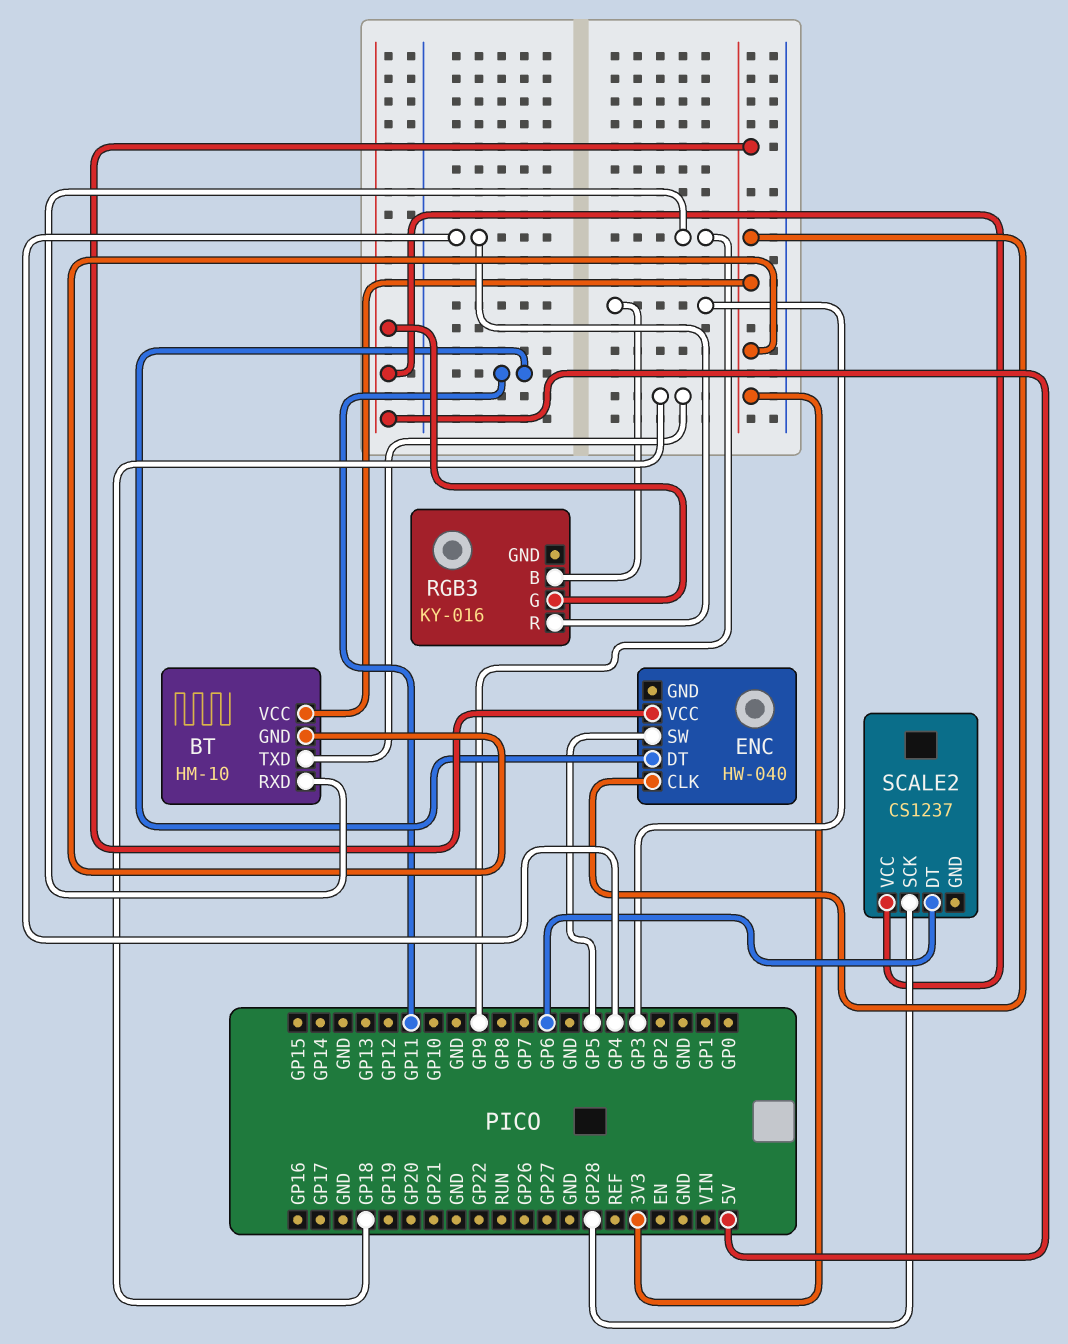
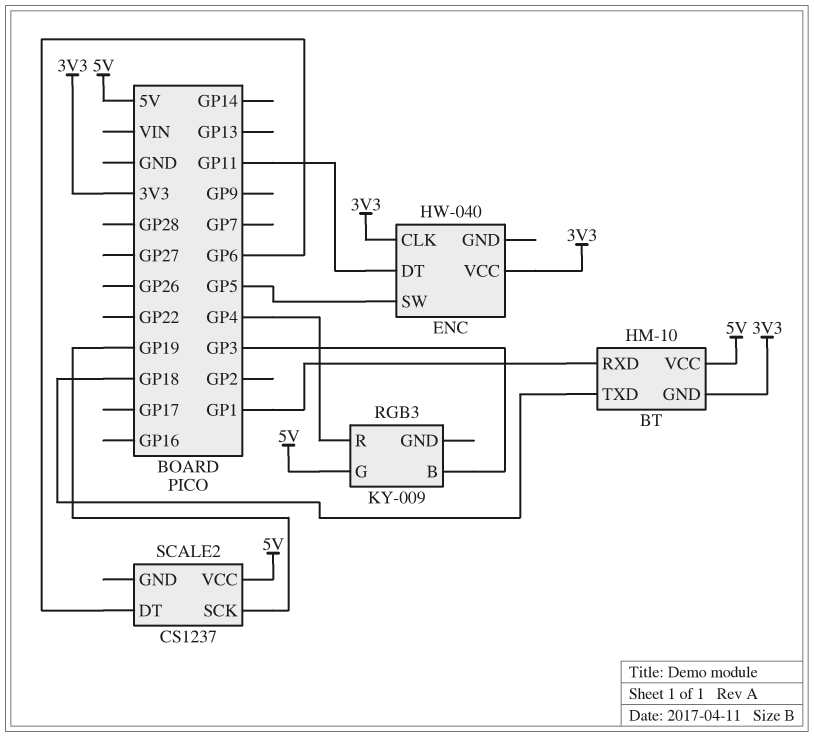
BT pin RXD: GP9 -> GP1
BT pin VCC: 3V3 -> 5V
RGB3: KY-016 -> KY-009
SCALE2 pin SCK: GP28 -> GP19

